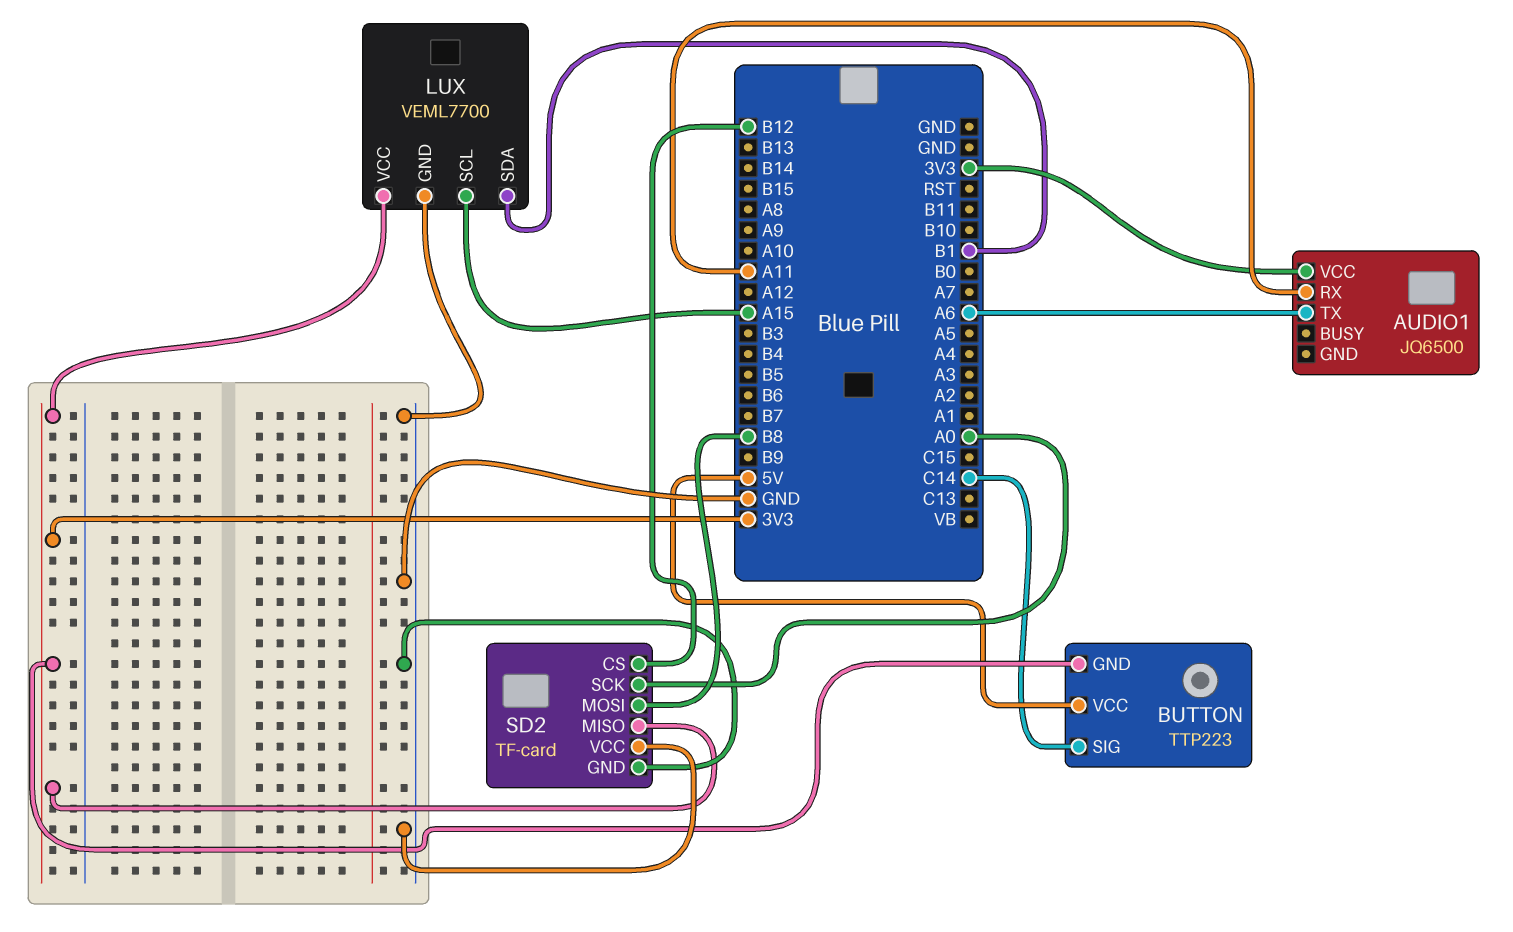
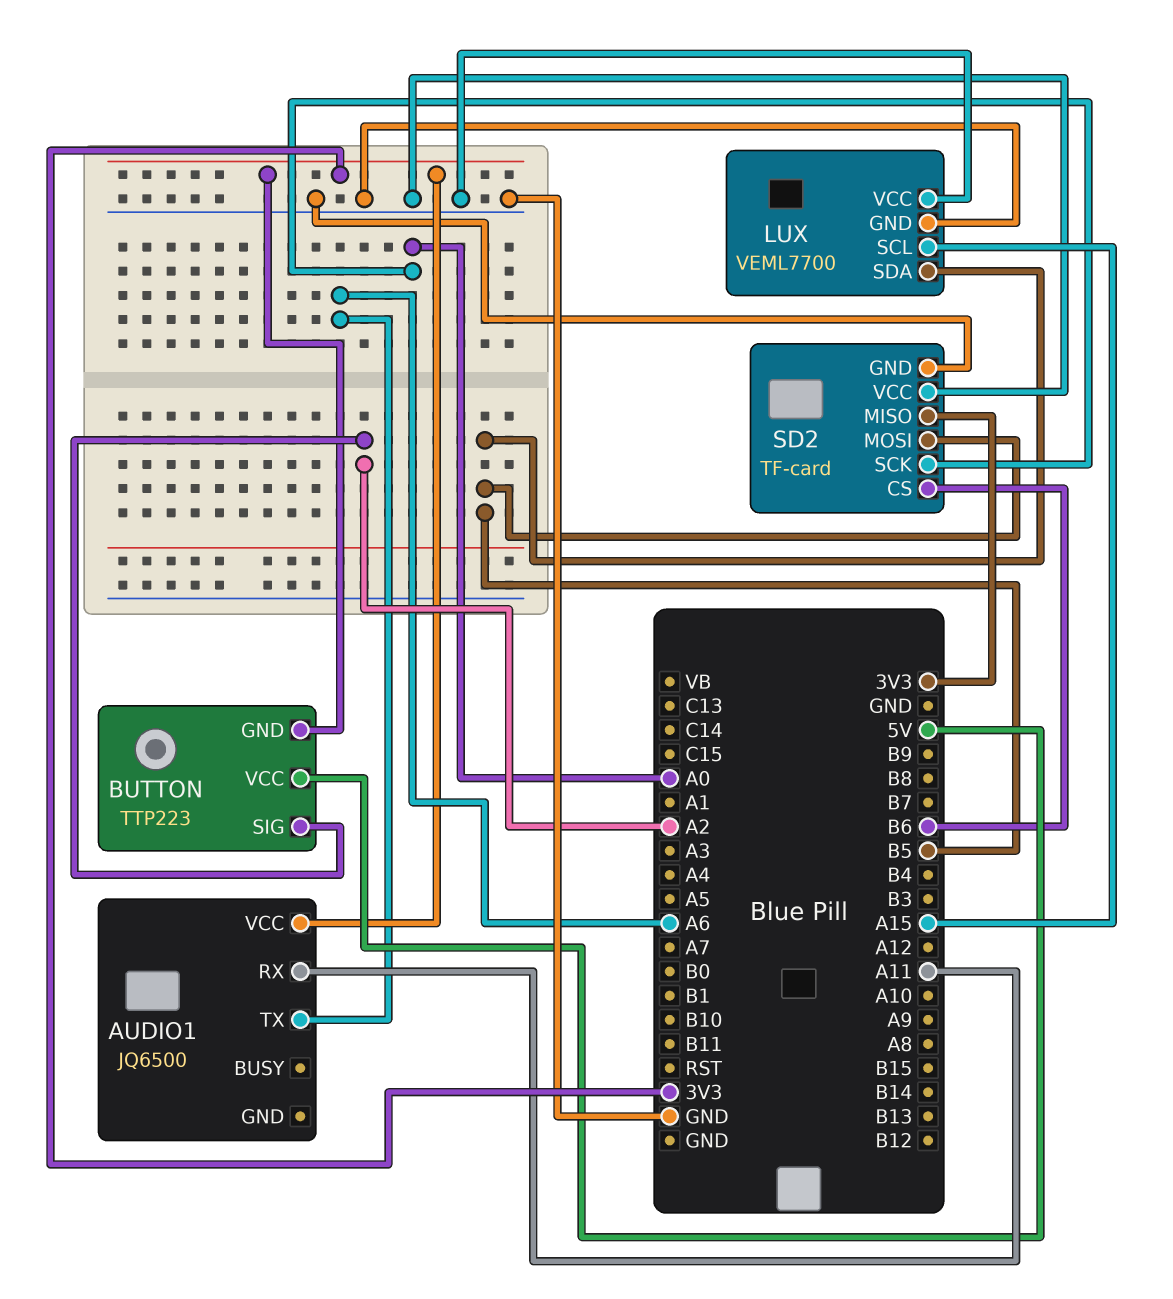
BUTTON pin SIG: C14 -> A2
LUX pin SDA: B1 -> B5
LUX pin VCC: 3V3 -> GND
SD2 pin CS: B12 -> B6
SD2 pin MOSI: B8 -> B5

